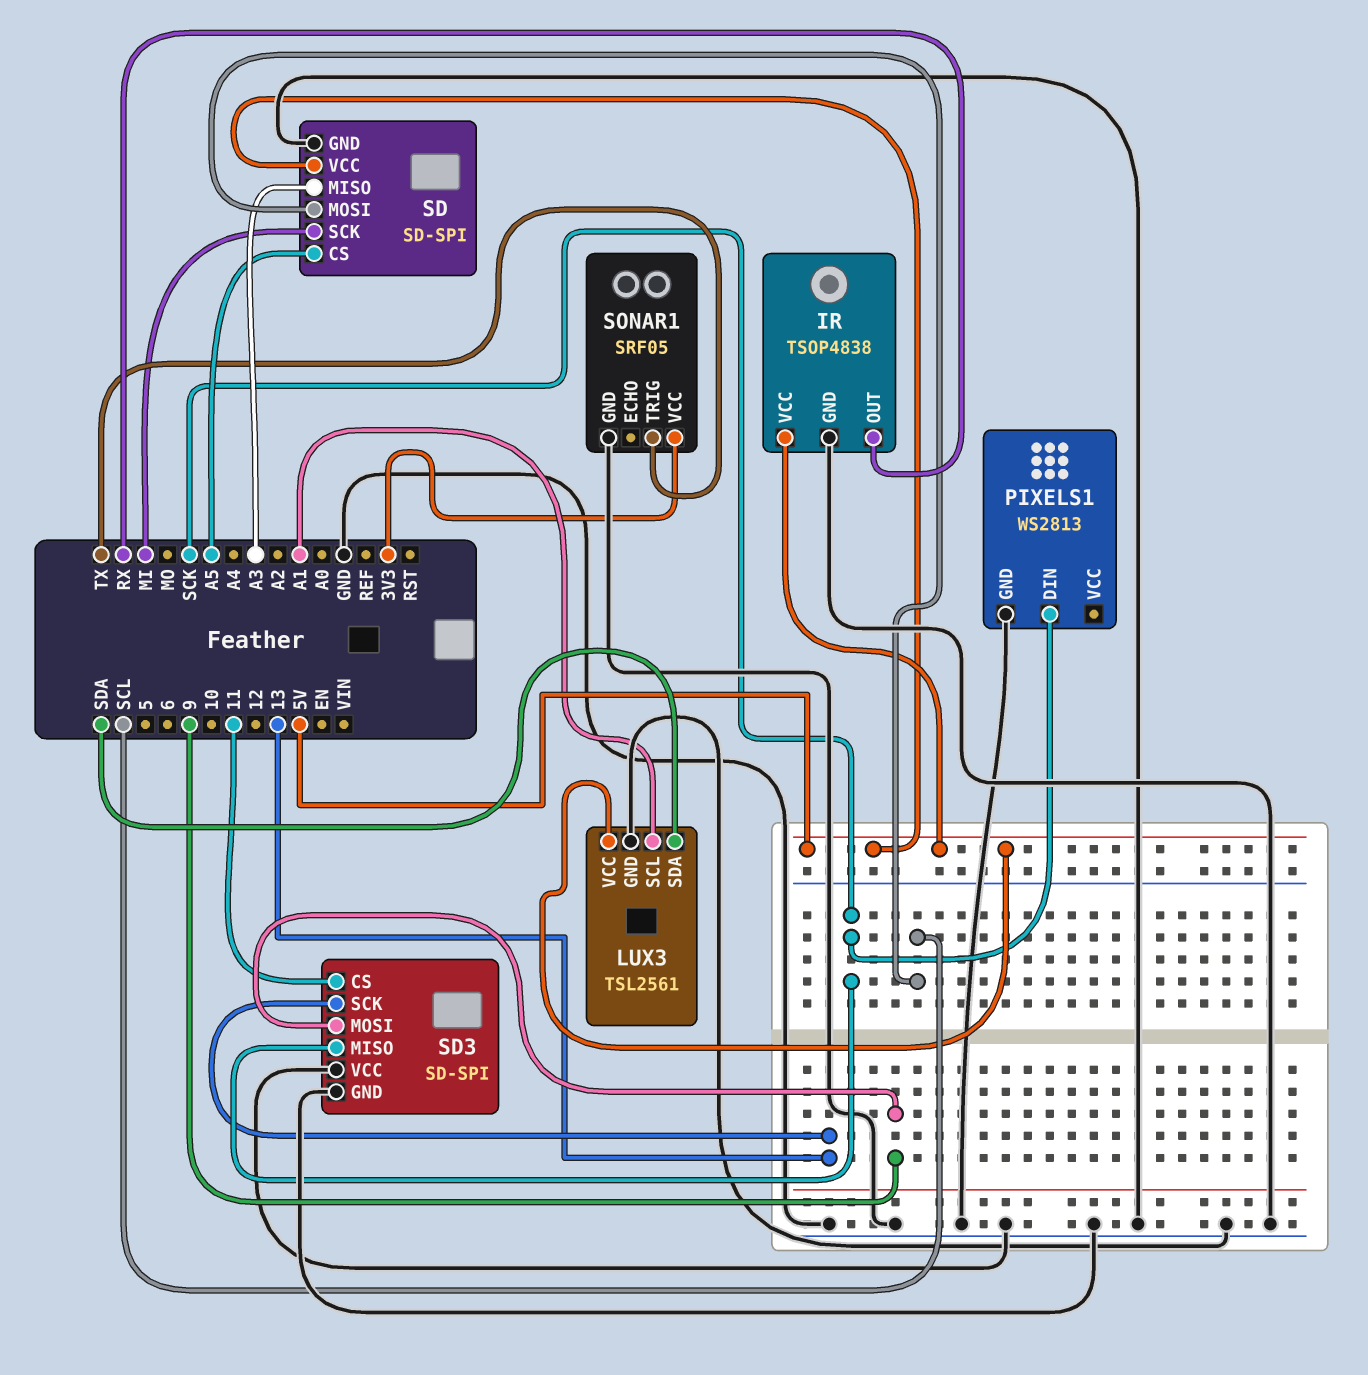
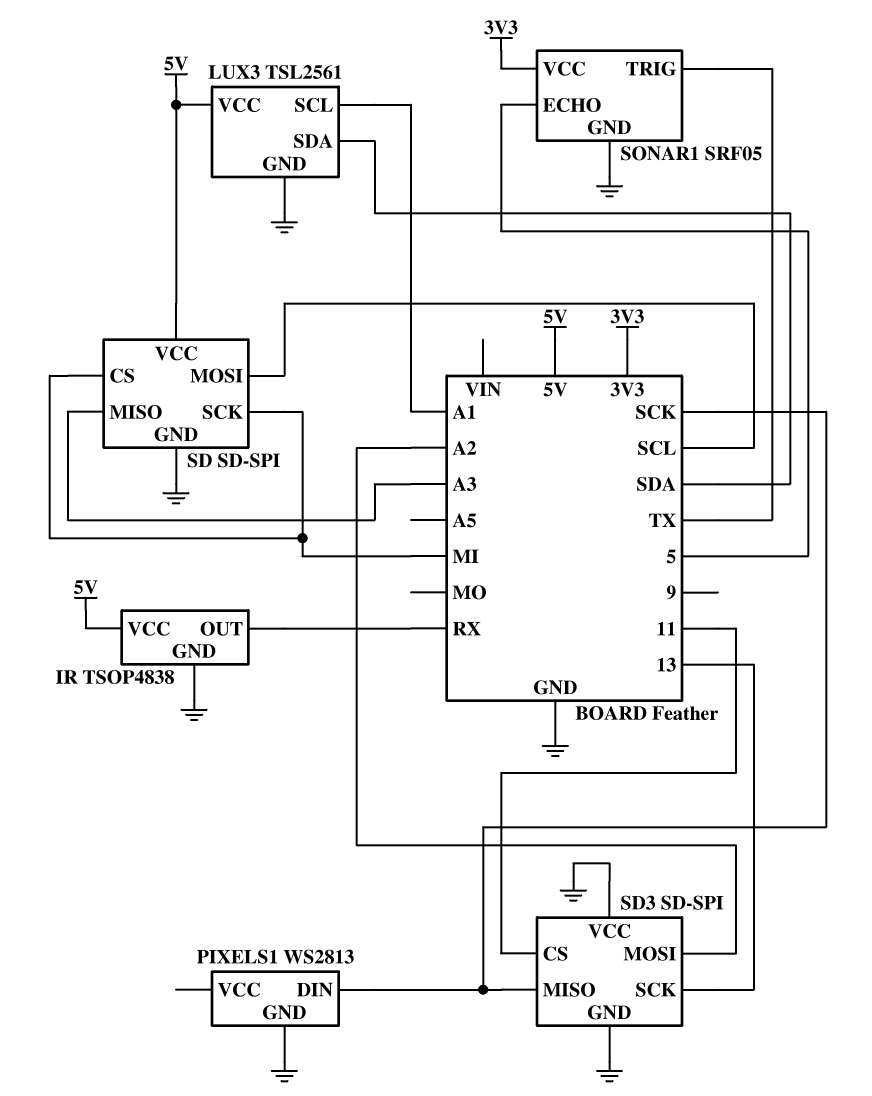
SD pin CS: A5 -> MI
SD3 pin MOSI: 9 -> A2
SONAR1 pin ECHO: none -> 5

